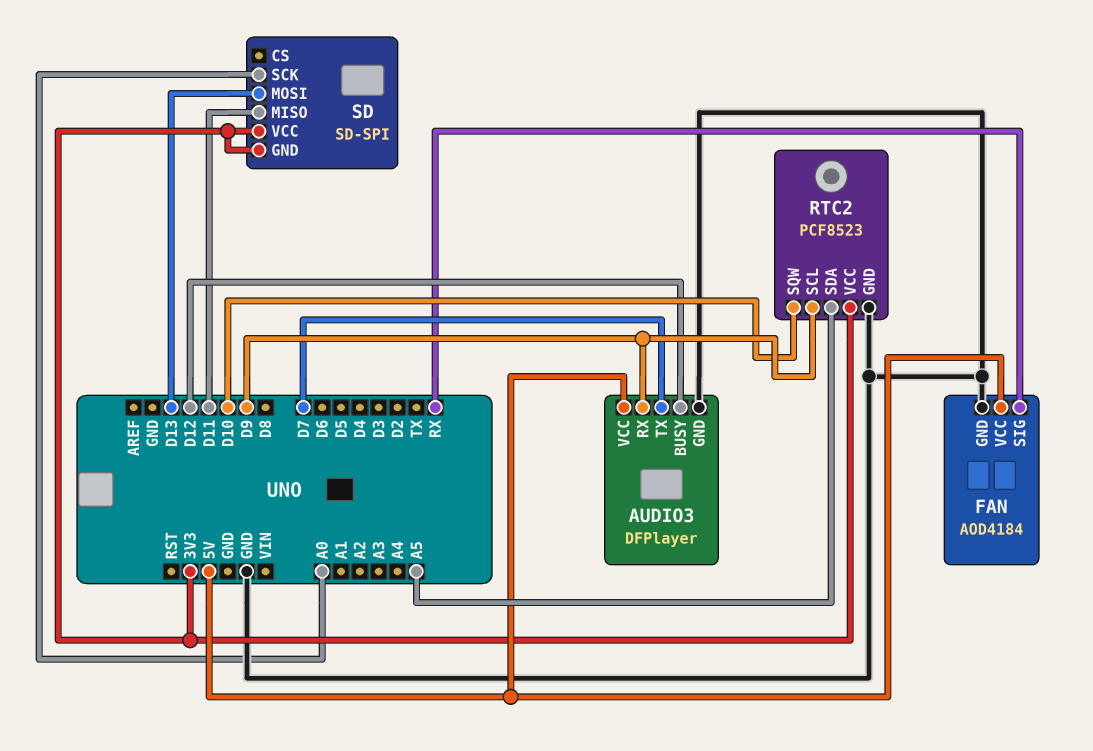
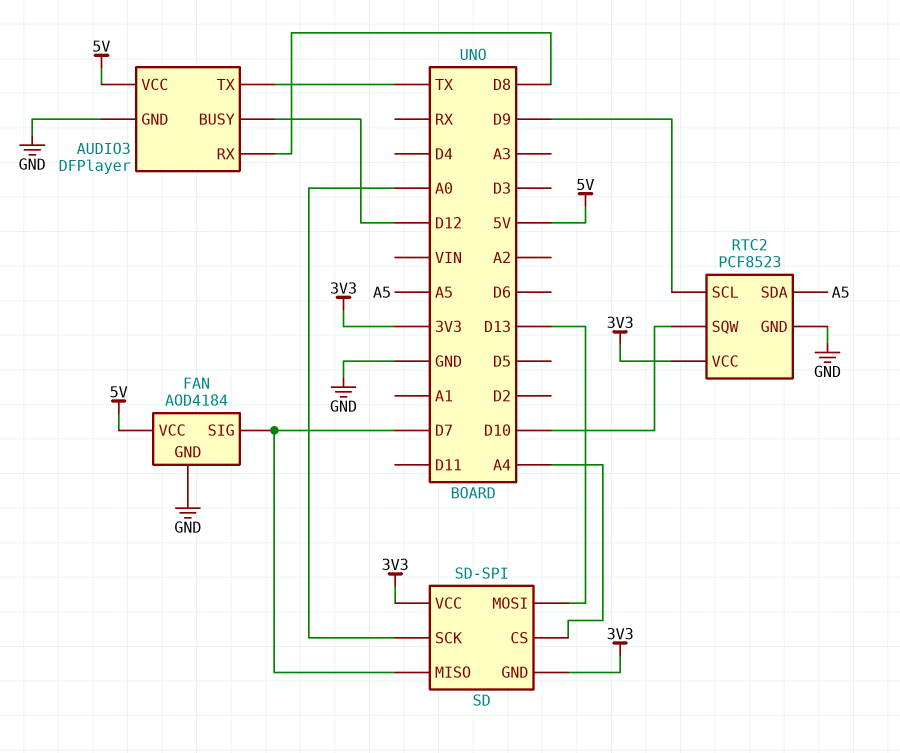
AUDIO3 pin RX: D9 -> D8
AUDIO3 pin TX: D7 -> TX
FAN pin SIG: RX -> D7
SD pin CS: none -> A4
SD pin MISO: D11 -> D7

